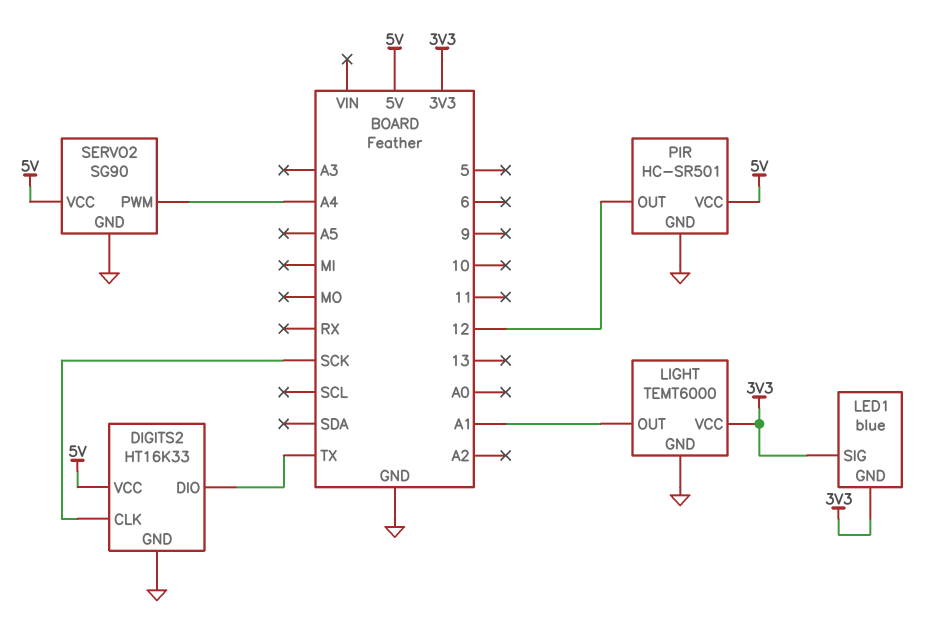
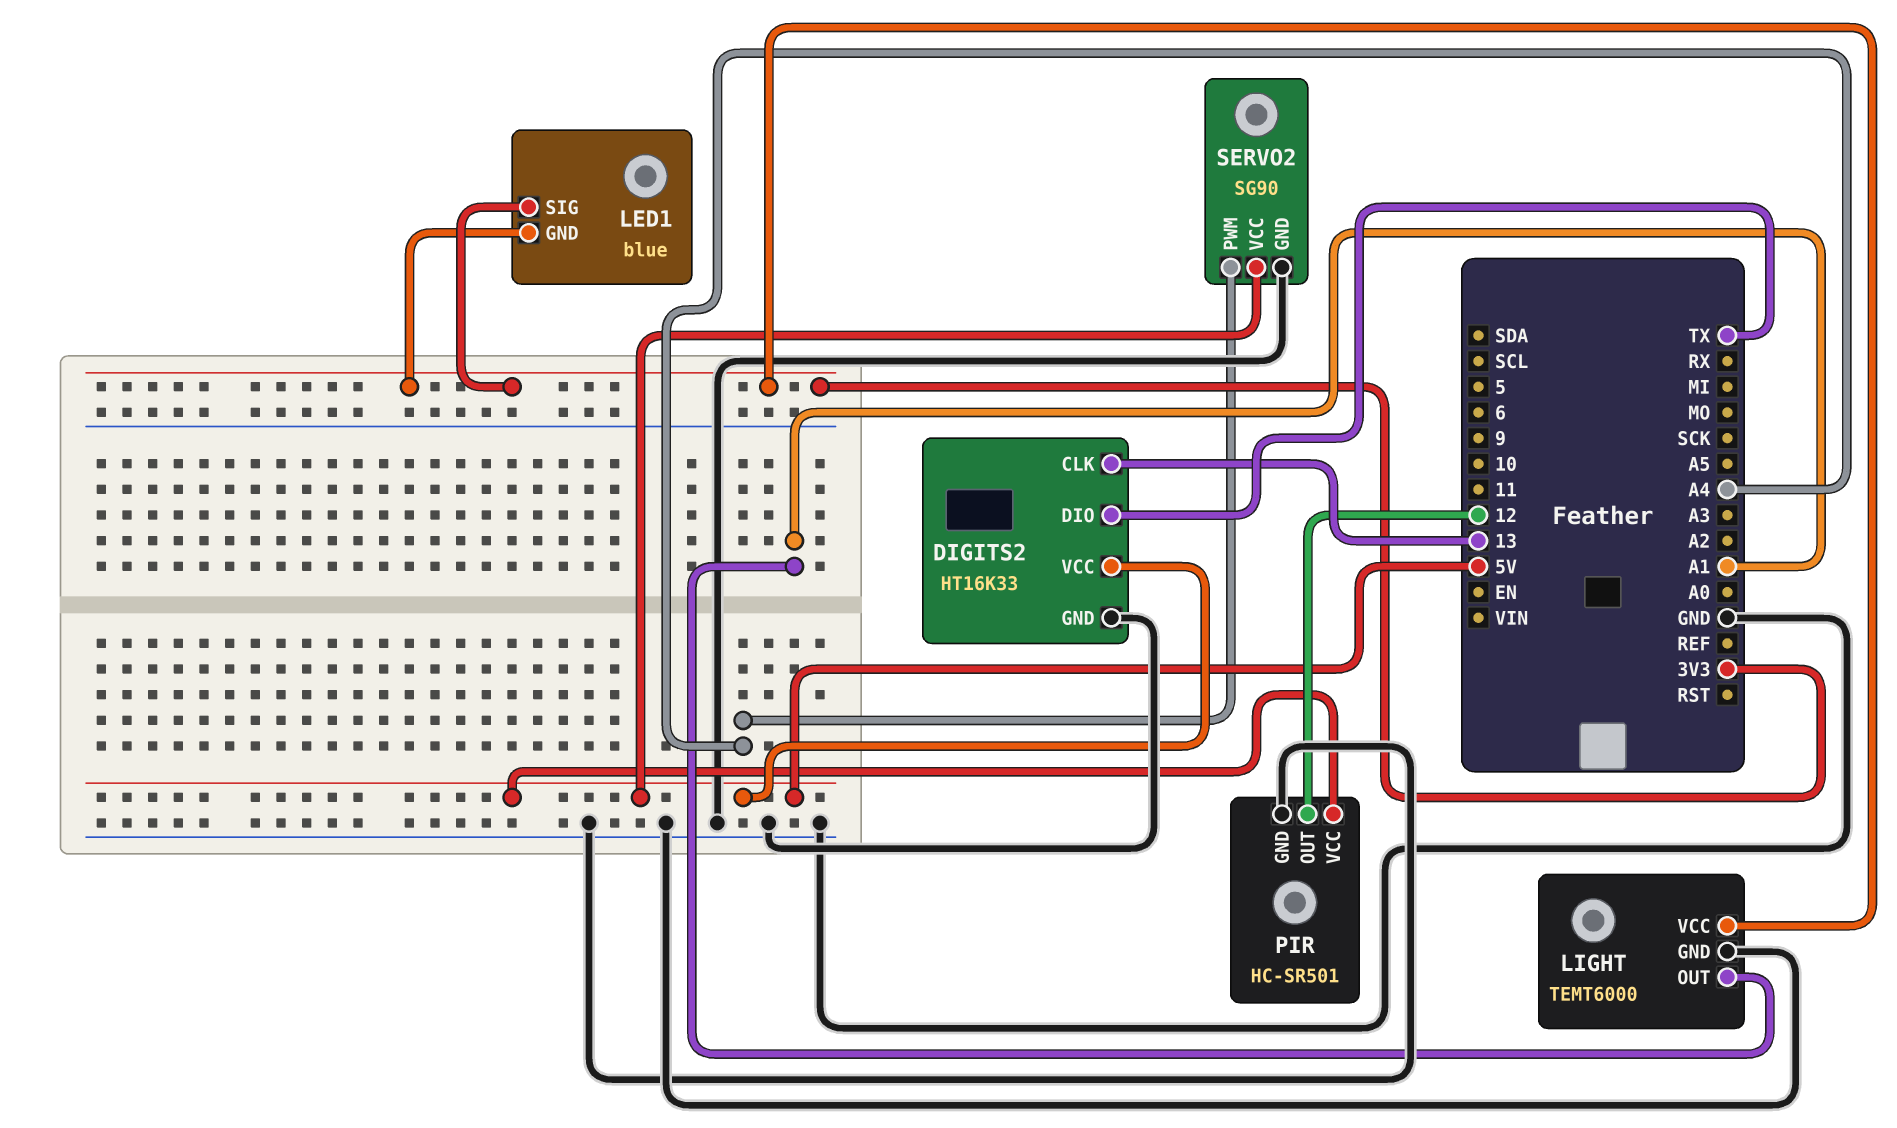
DIGITS2 pin CLK: SCK -> 13

